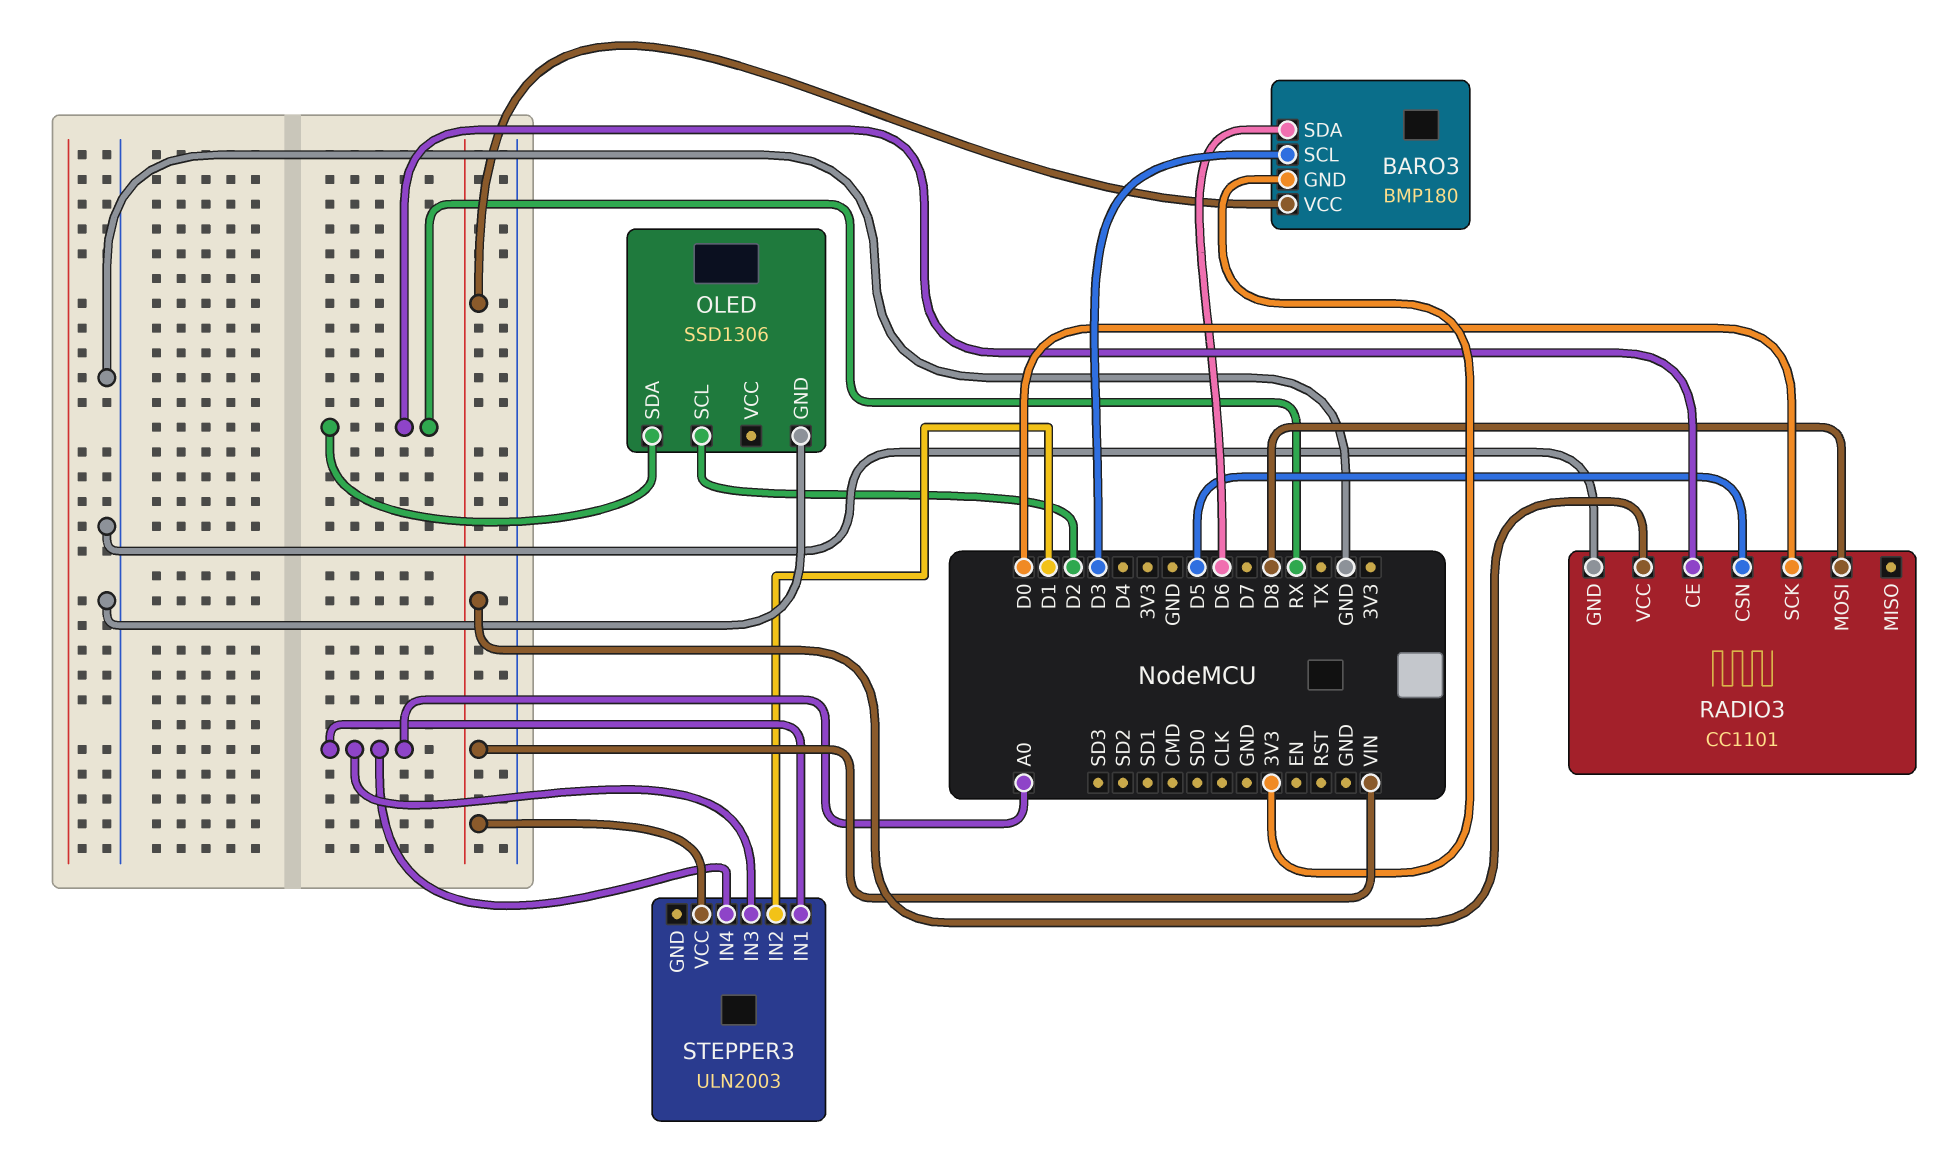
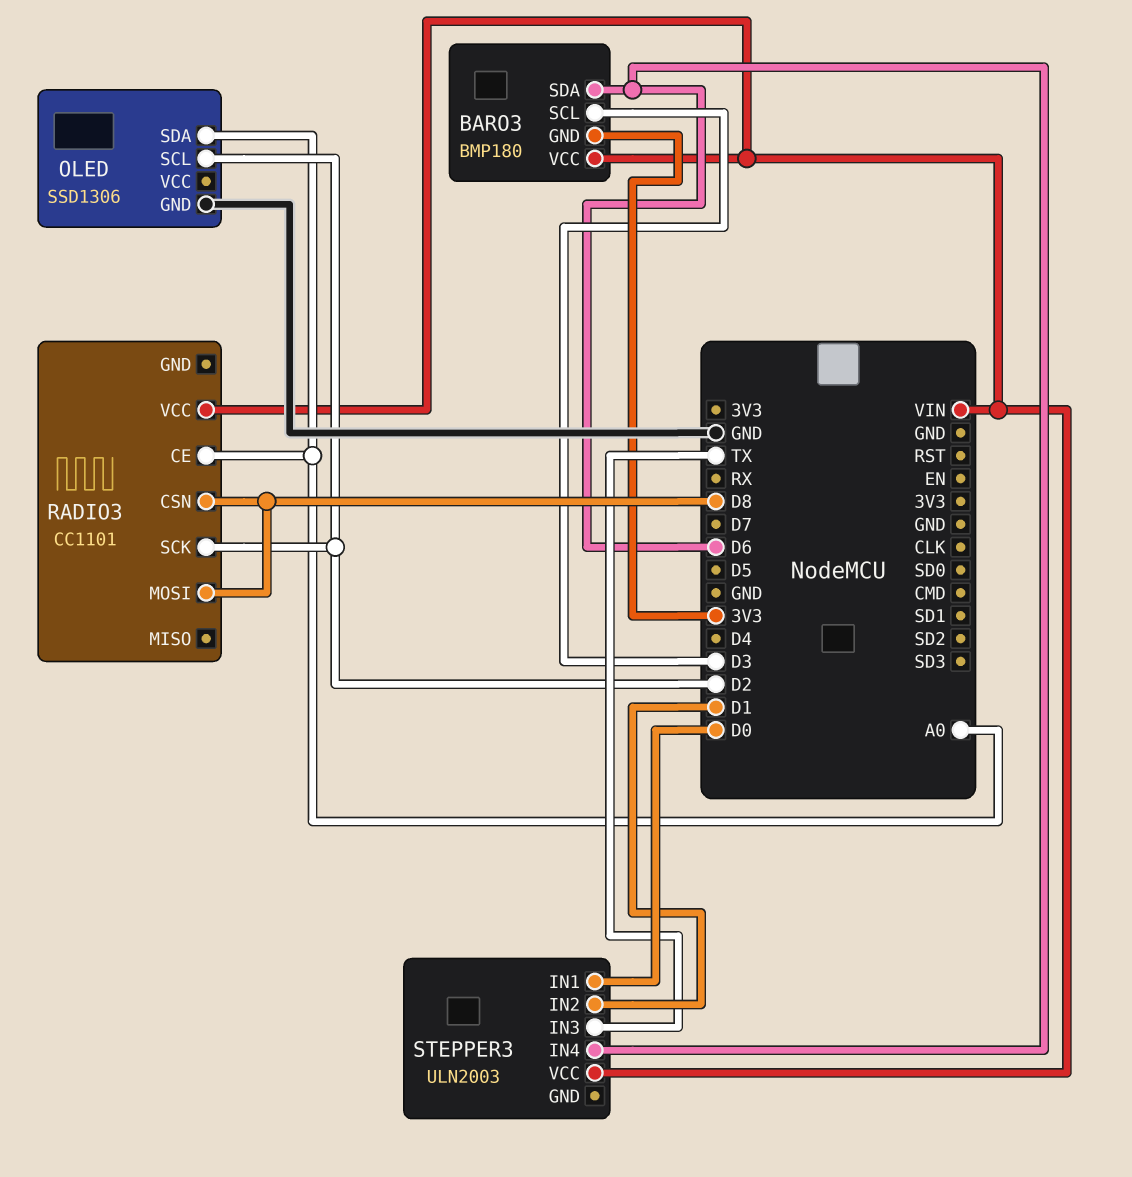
OLED pin SDA: RX -> A0
RADIO3 pin CE: RX -> A0
RADIO3 pin CSN: D5 -> D8
RADIO3 pin GND: GND -> none
RADIO3 pin SCK: D0 -> D2
STEPPER3 pin IN1: A0 -> D0
STEPPER3 pin IN3: A0 -> TX
STEPPER3 pin IN4: A0 -> D6

